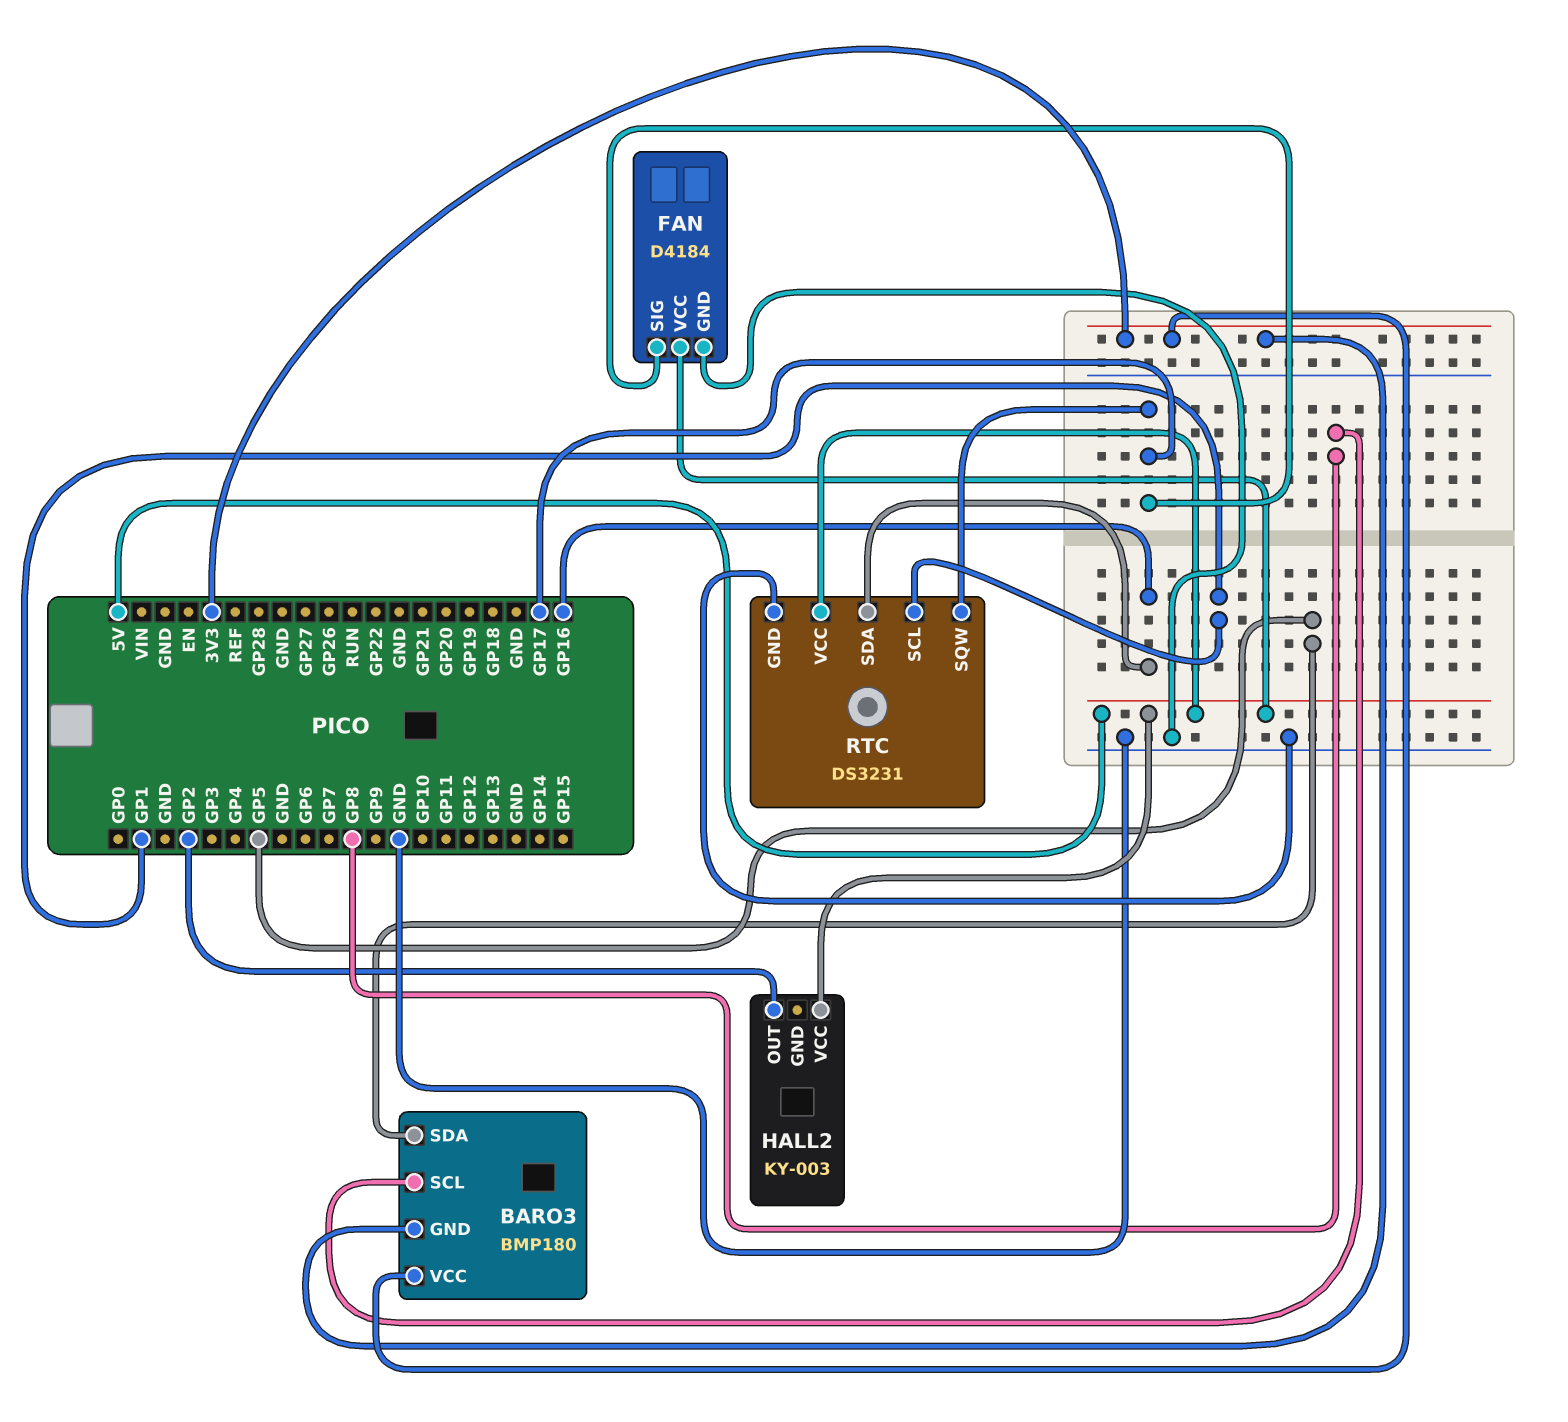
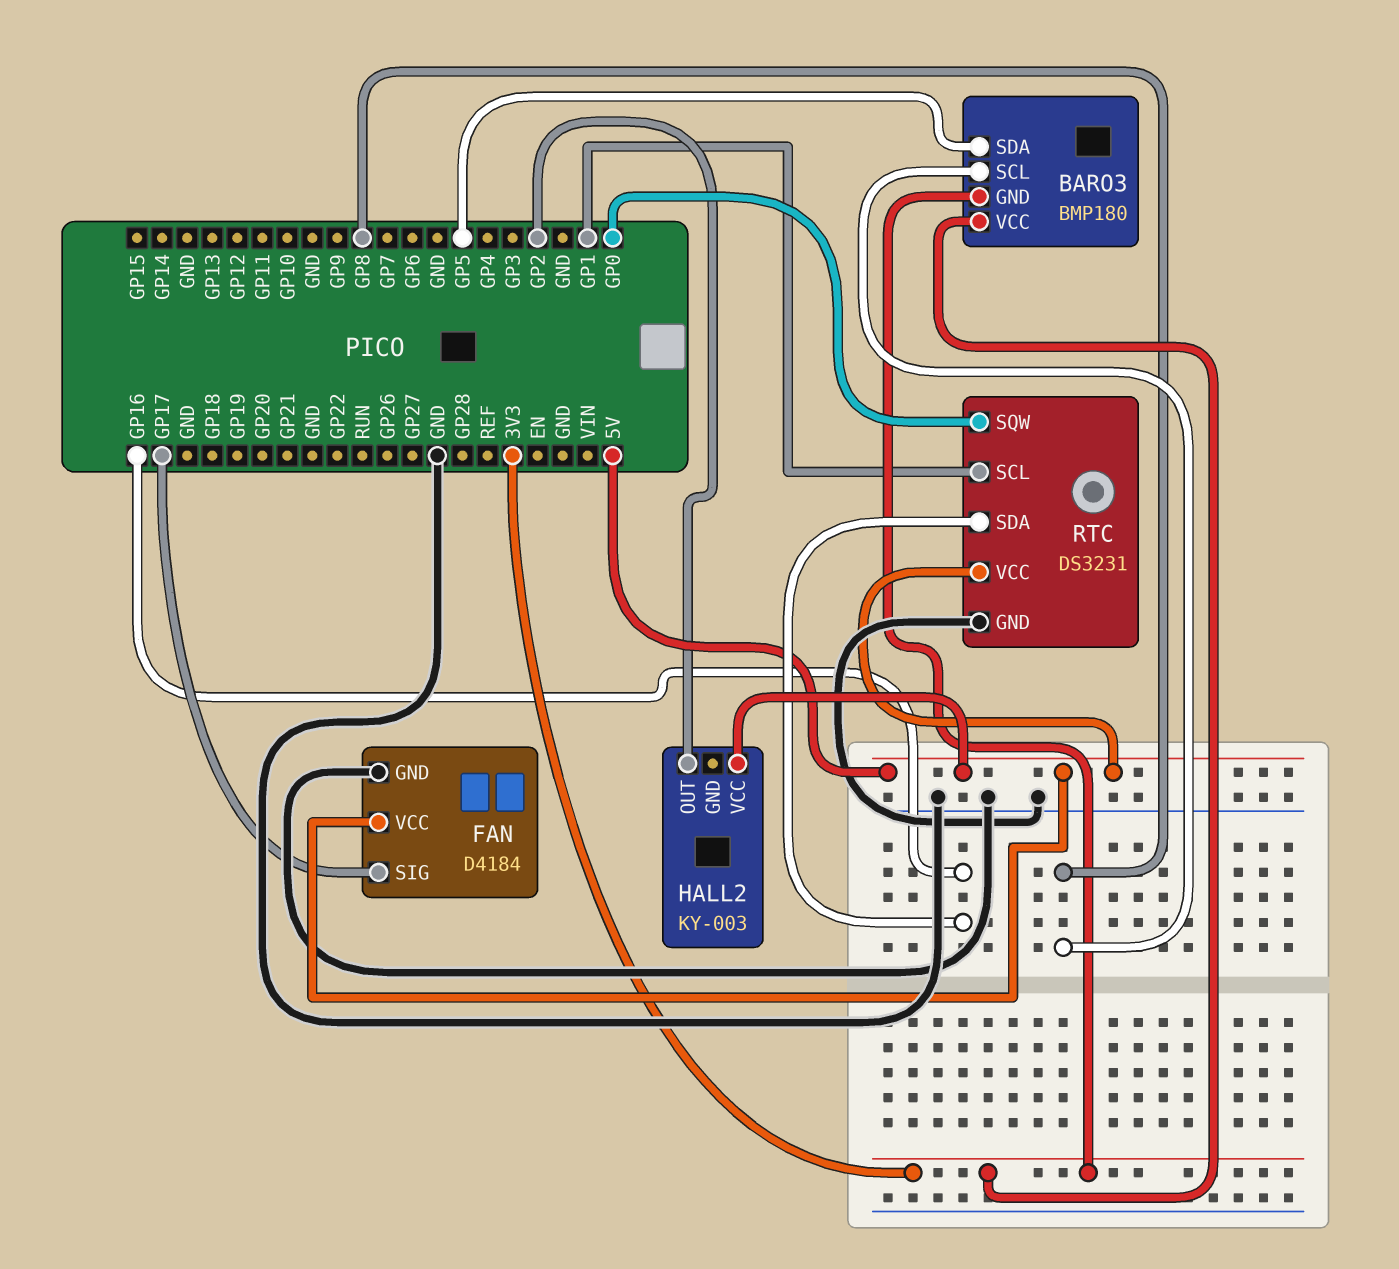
RTC pin SQW: GP17 -> GP0

